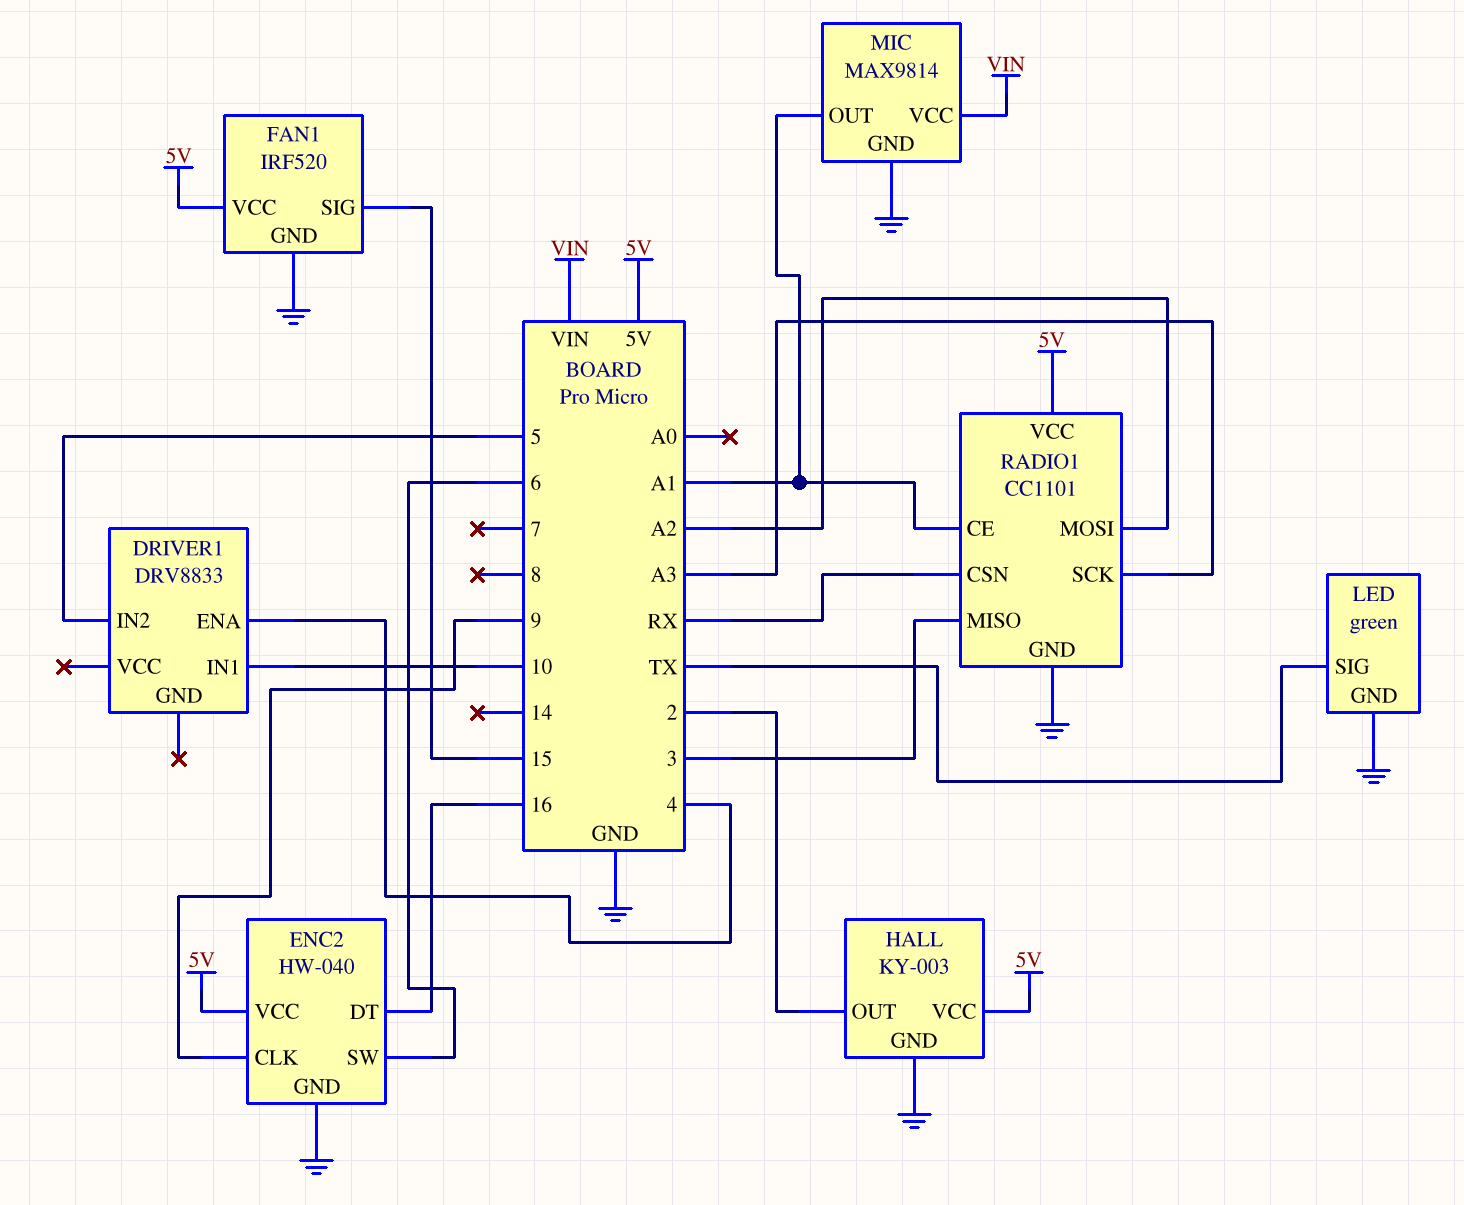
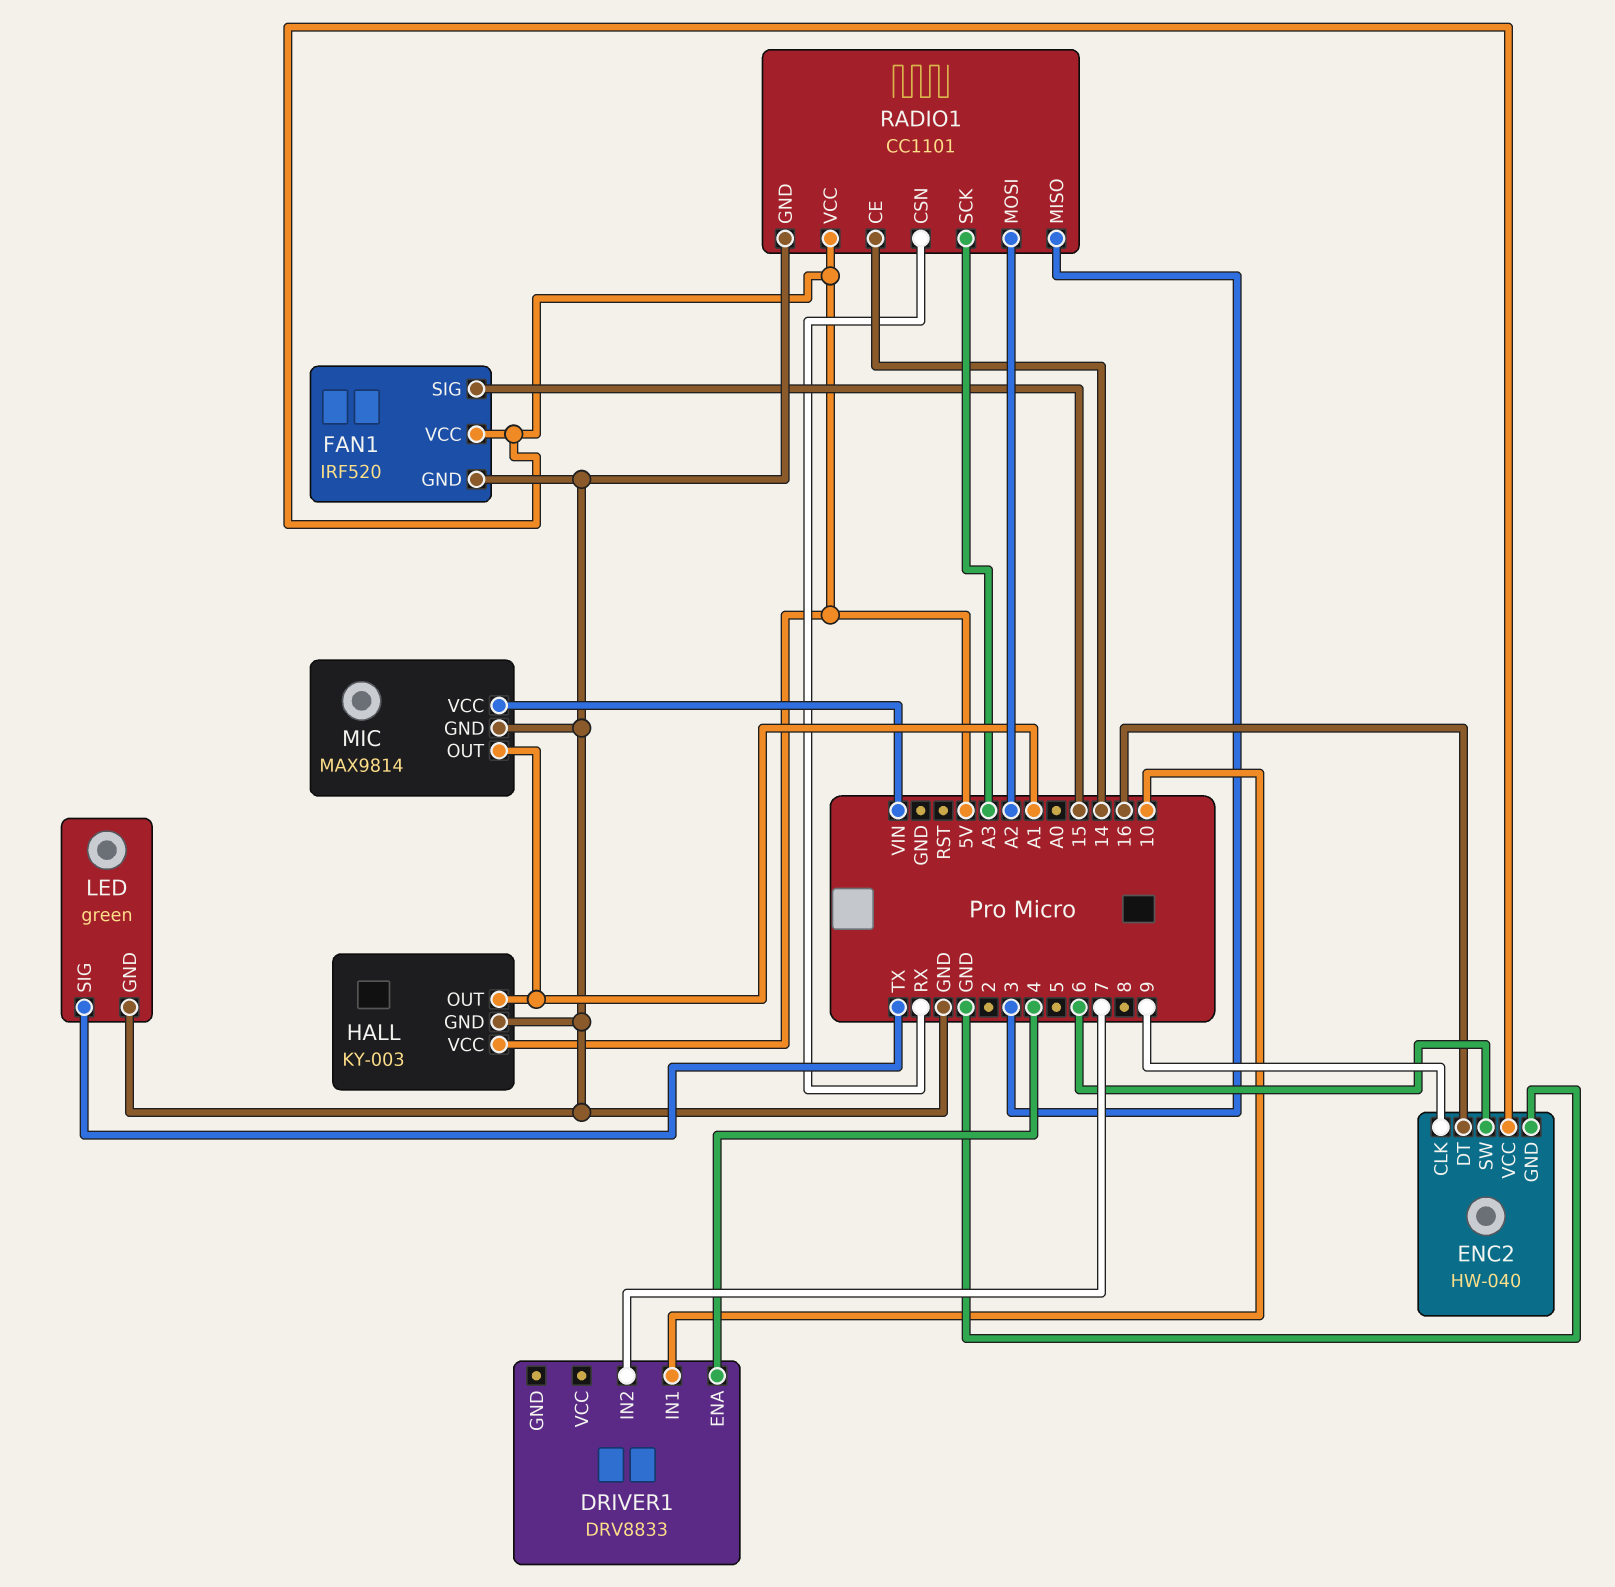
DRIVER1 pin IN2: 5 -> 7
HALL pin OUT: 2 -> A1
RADIO1 pin CE: A1 -> 14

